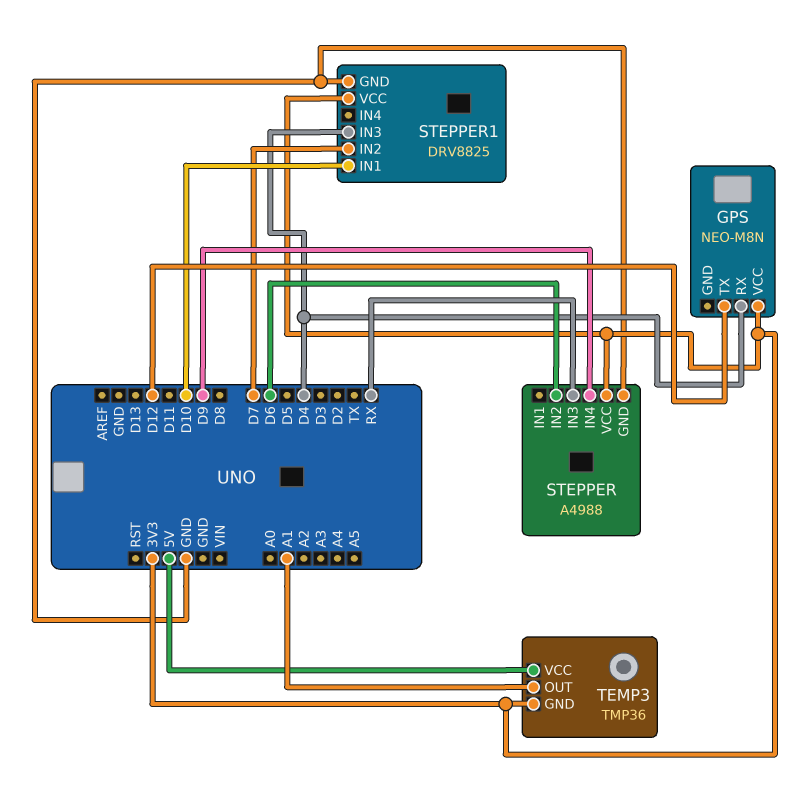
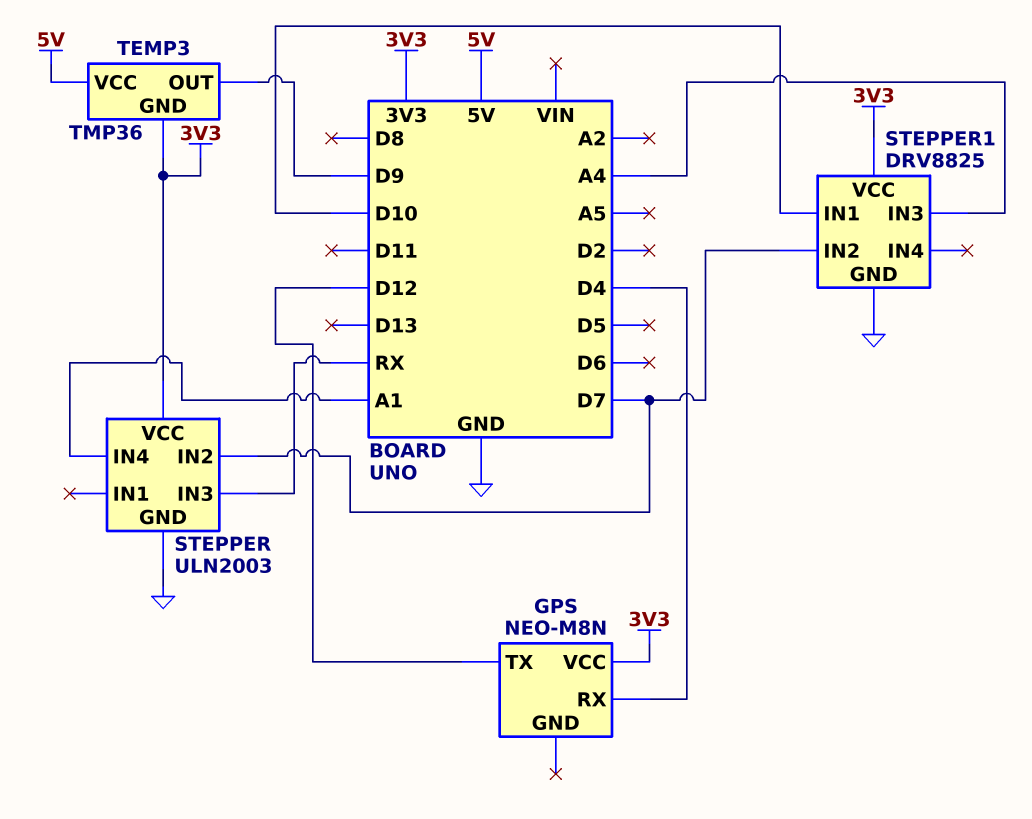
STEPPER: A4988 -> ULN2003
STEPPER pin IN2: D6 -> D7
STEPPER pin IN4: D9 -> A1
STEPPER1 pin IN3: D4 -> A4
TEMP3 pin OUT: A1 -> D9

